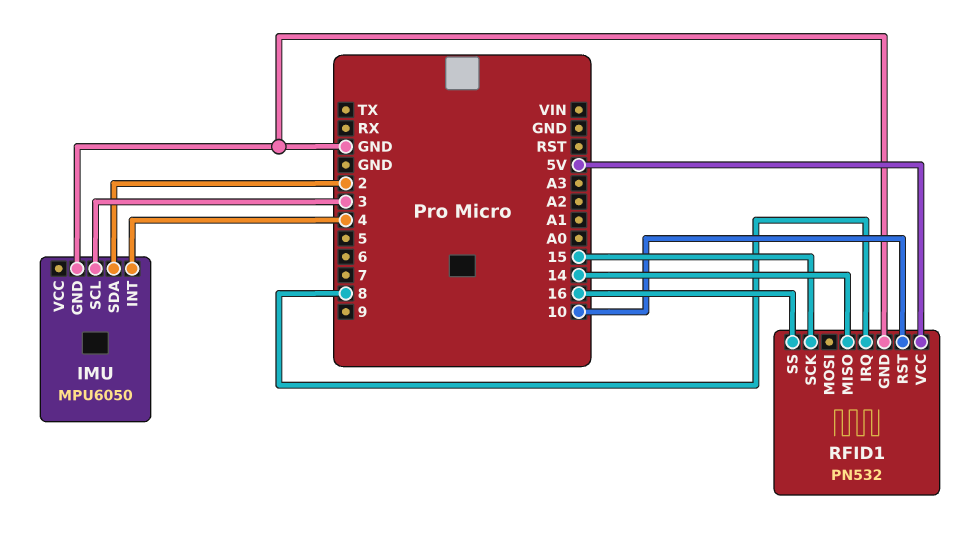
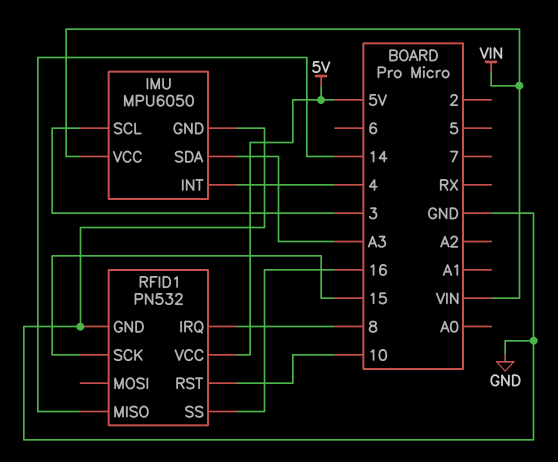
IMU pin SDA: 2 -> A3
IMU pin VCC: none -> VIN

